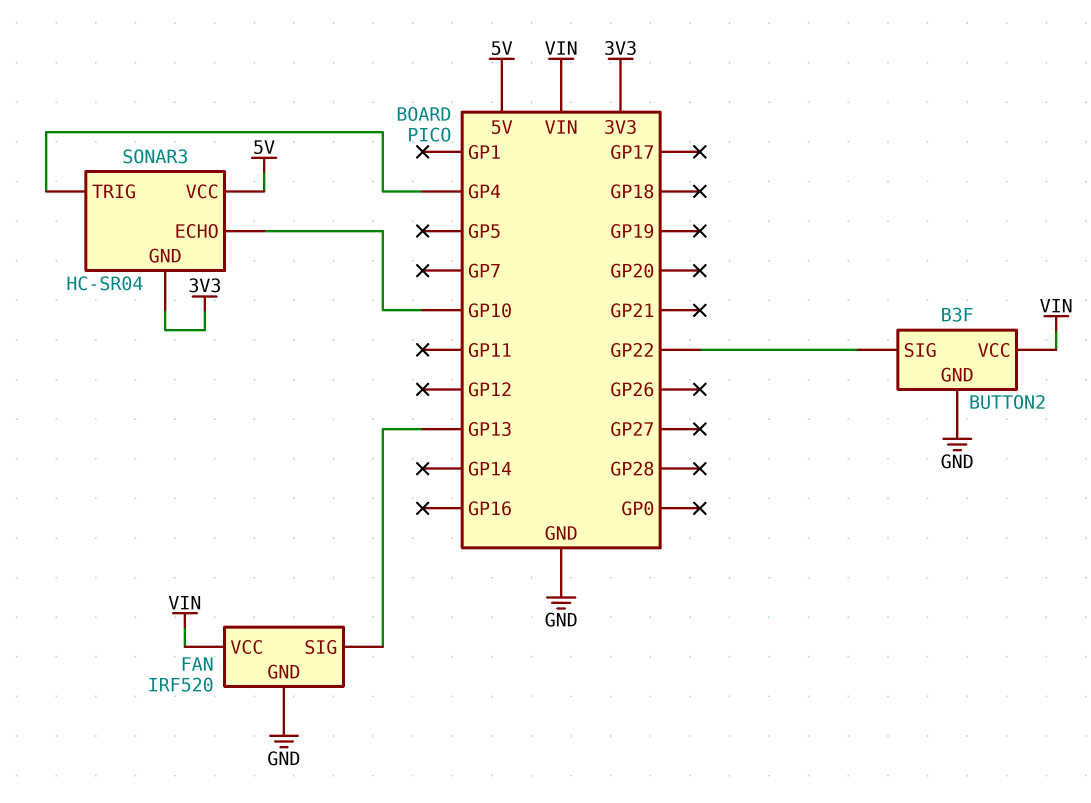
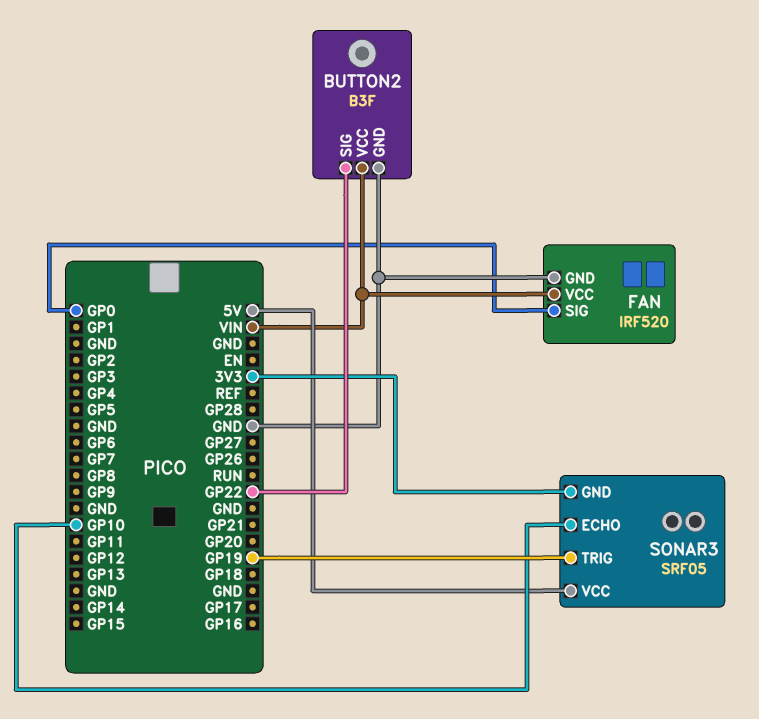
FAN pin SIG: GP13 -> GP0
SONAR3: HC-SR04 -> SRF05
SONAR3 pin TRIG: GP4 -> GP19

